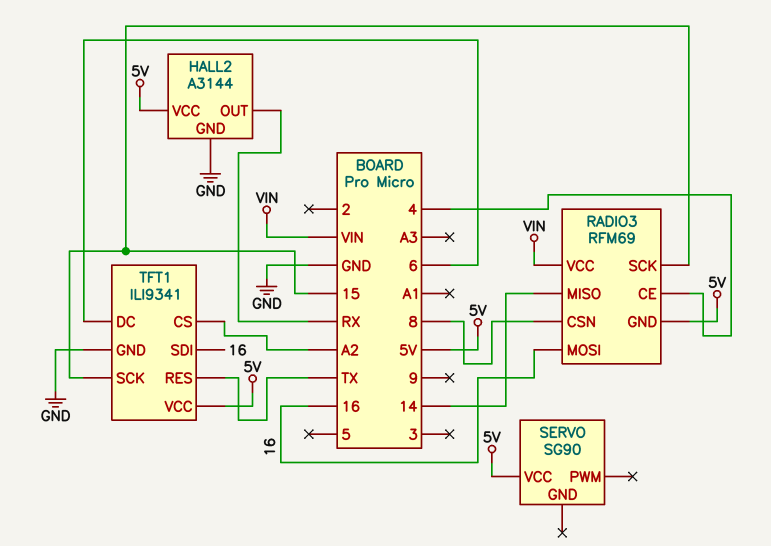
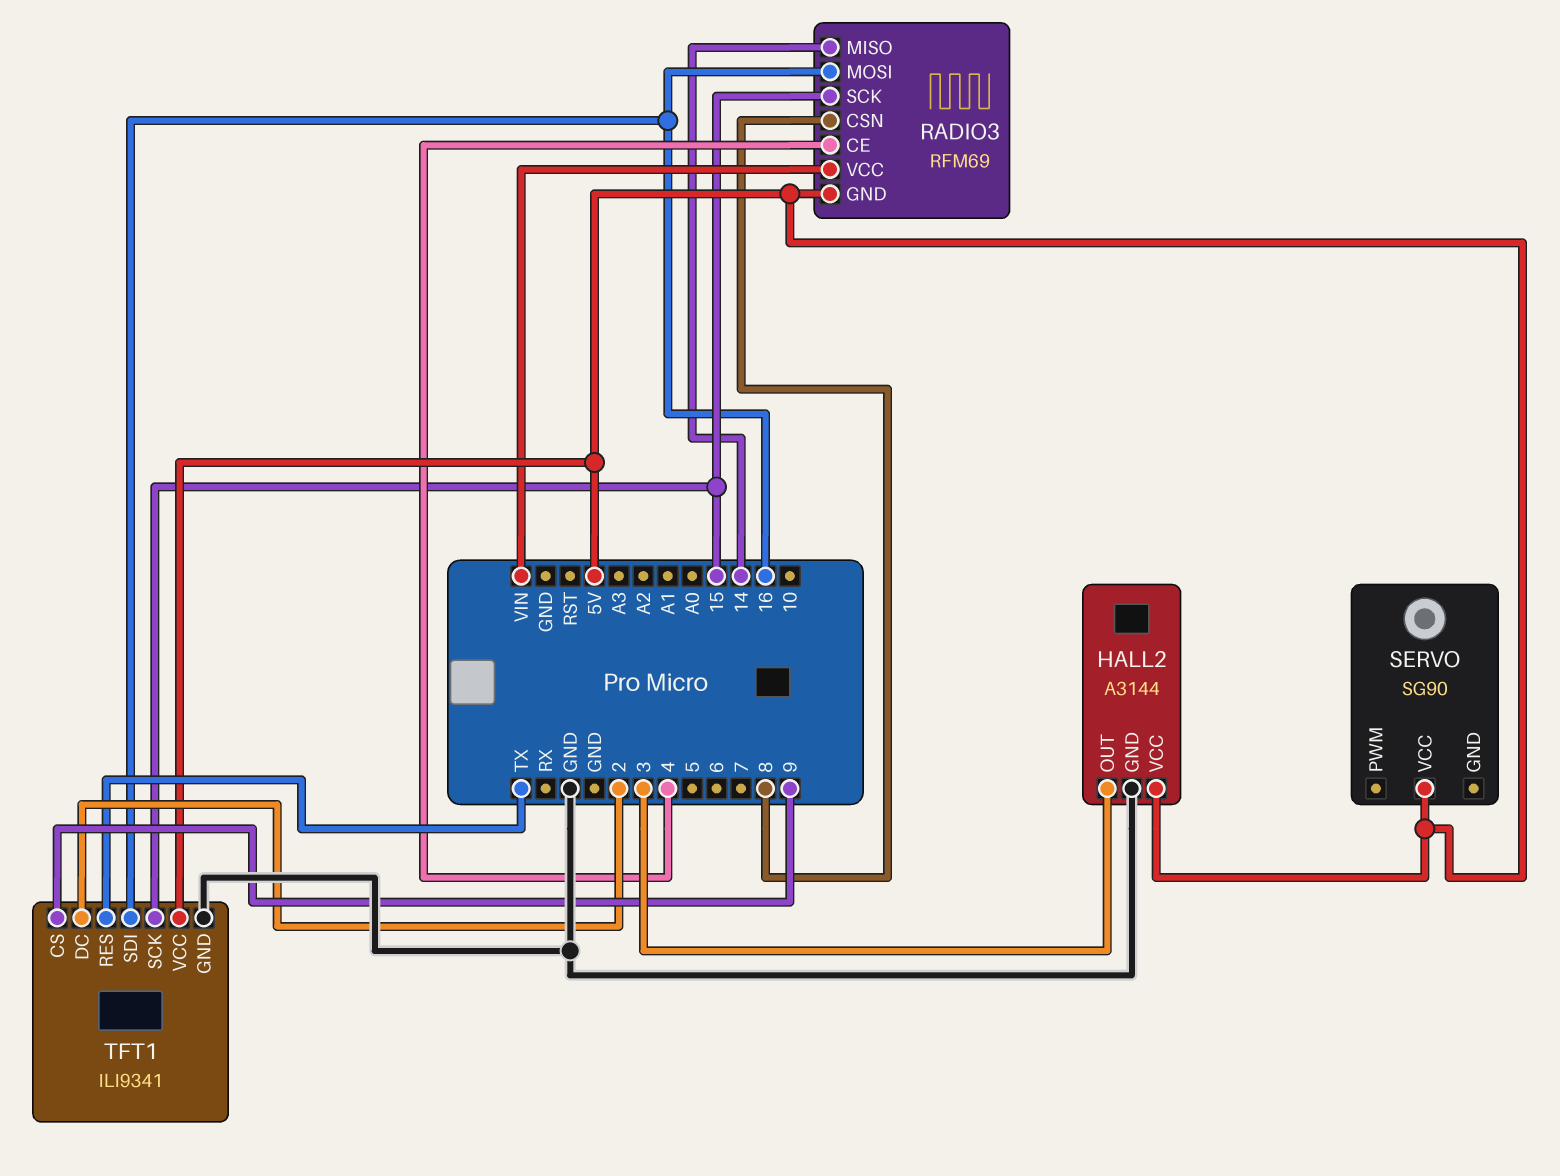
HALL2 pin OUT: RX -> 3
TFT1 pin CS: A2 -> 9
TFT1 pin DC: 6 -> 2

